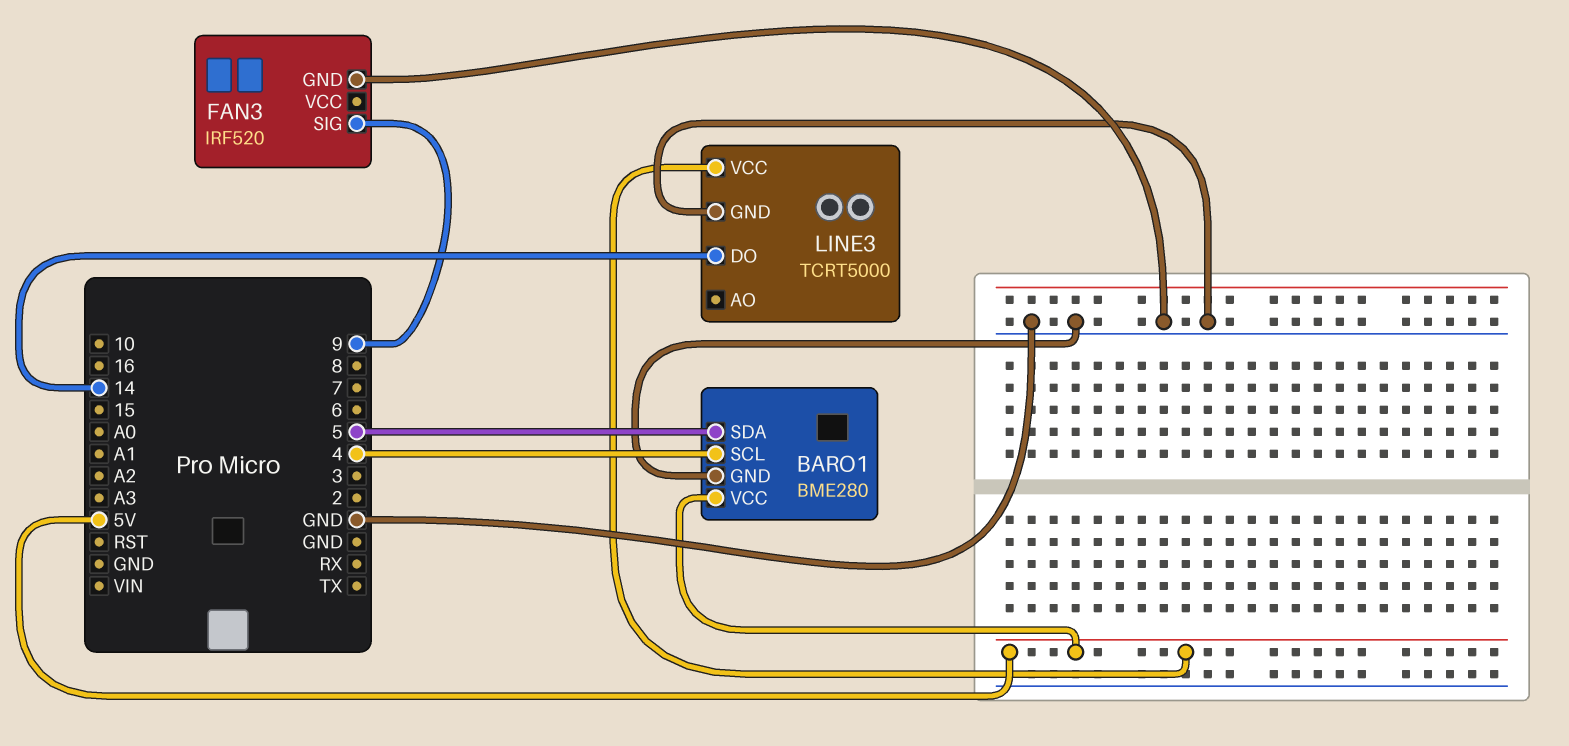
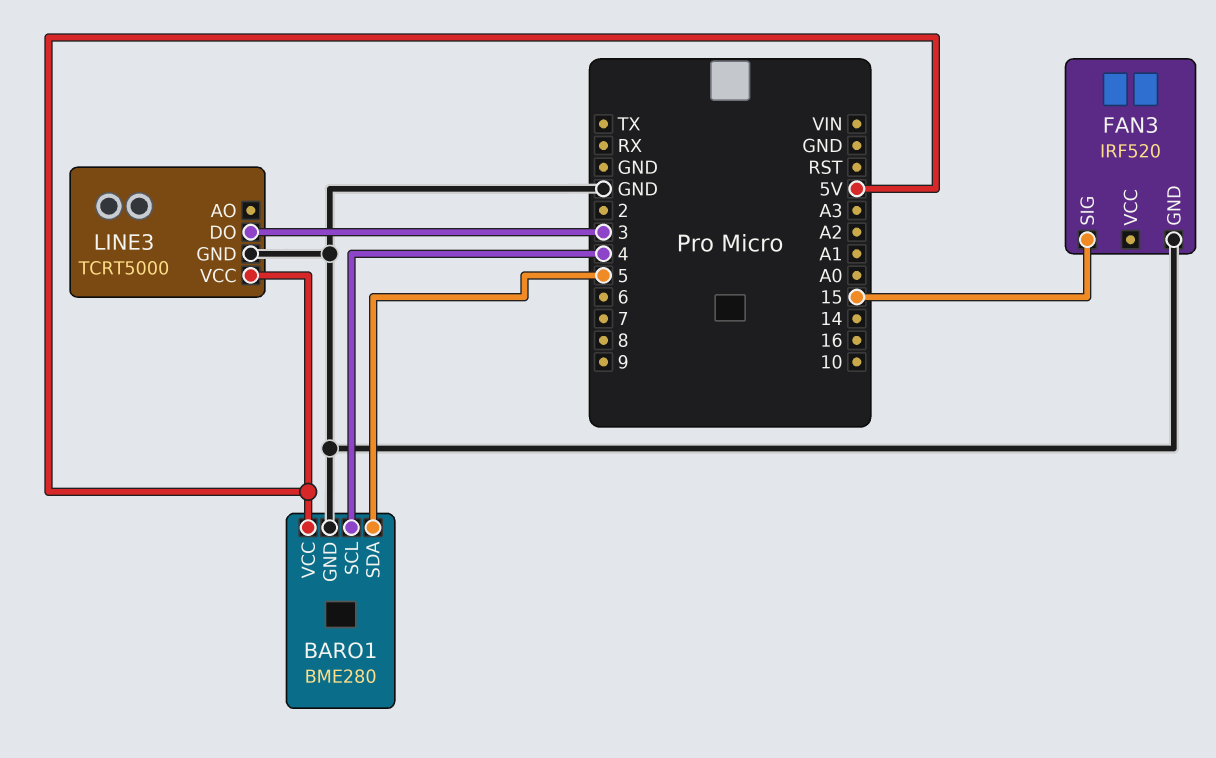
FAN3 pin SIG: 9 -> 15
LINE3 pin DO: 14 -> 3

